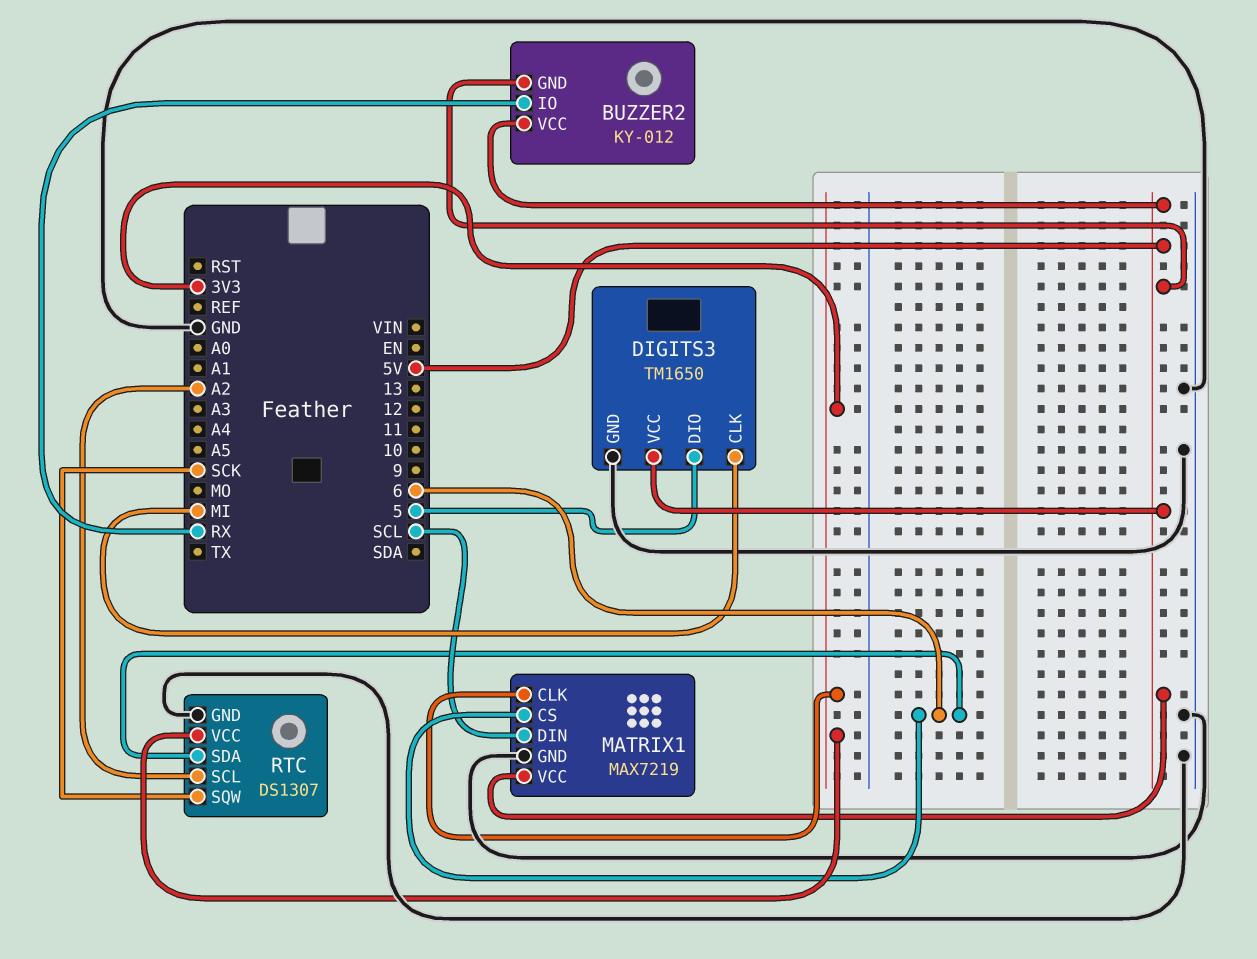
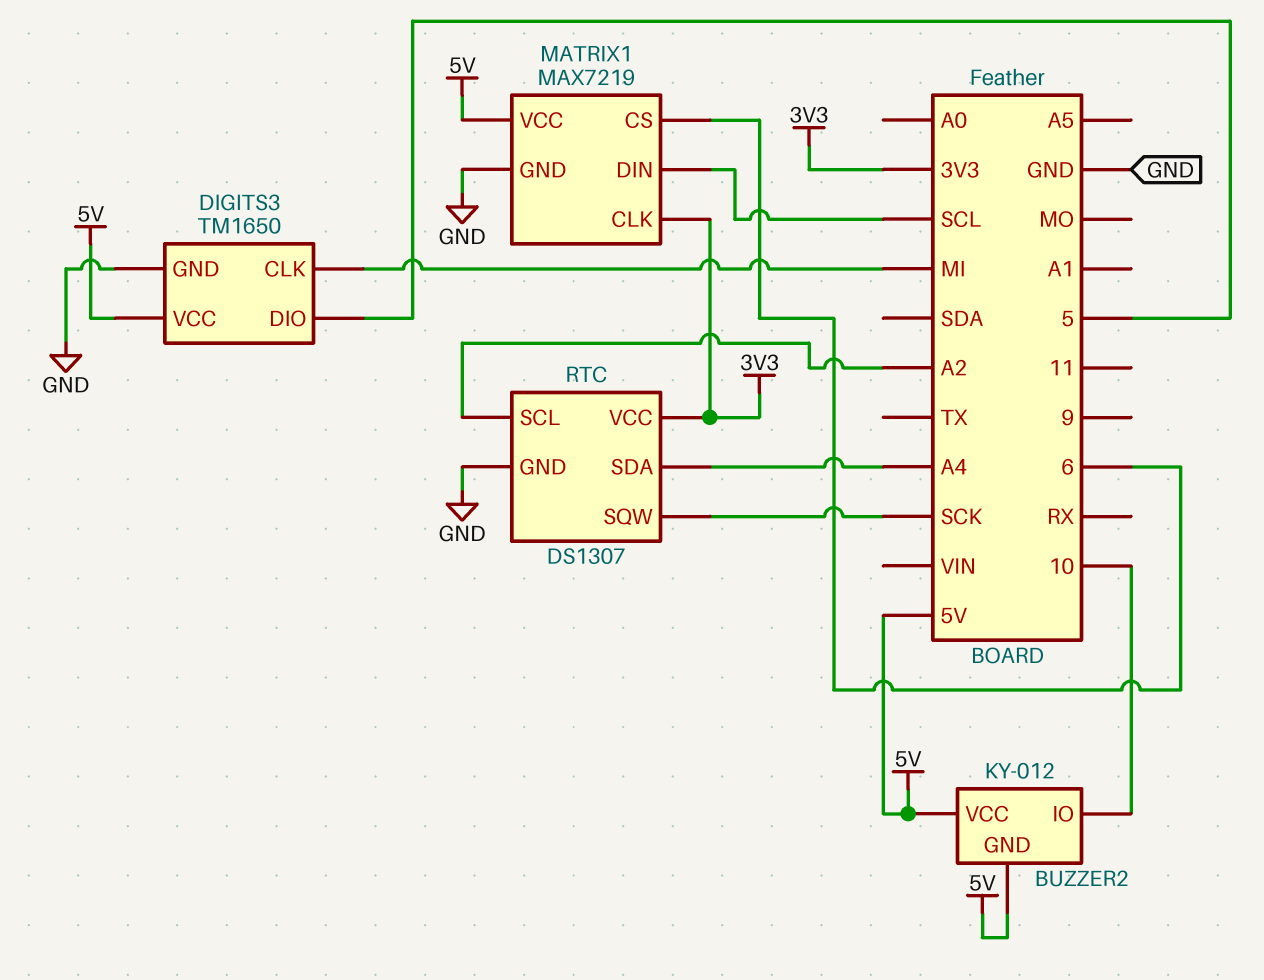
BUZZER2 pin IO: RX -> 10
RTC pin SDA: 6 -> A4

